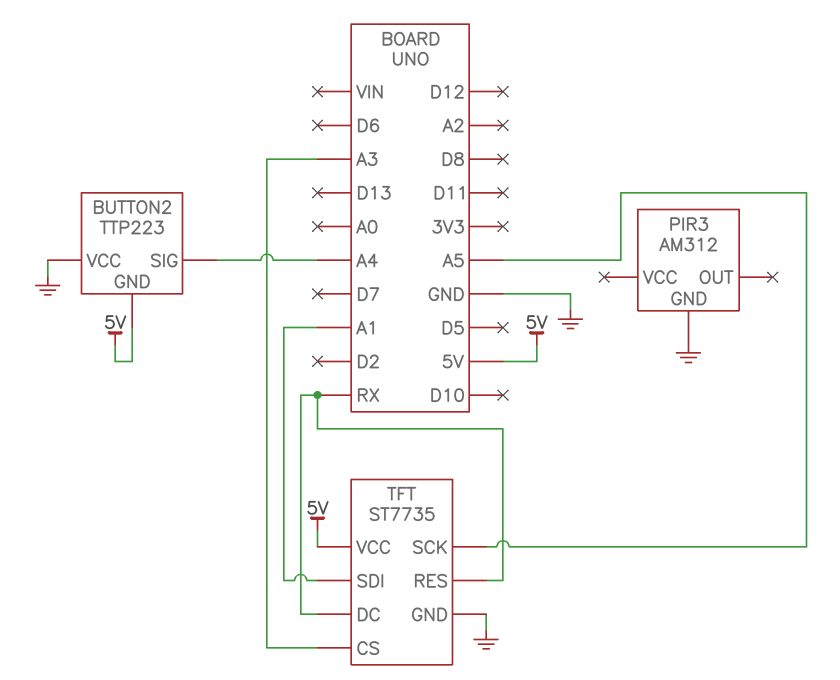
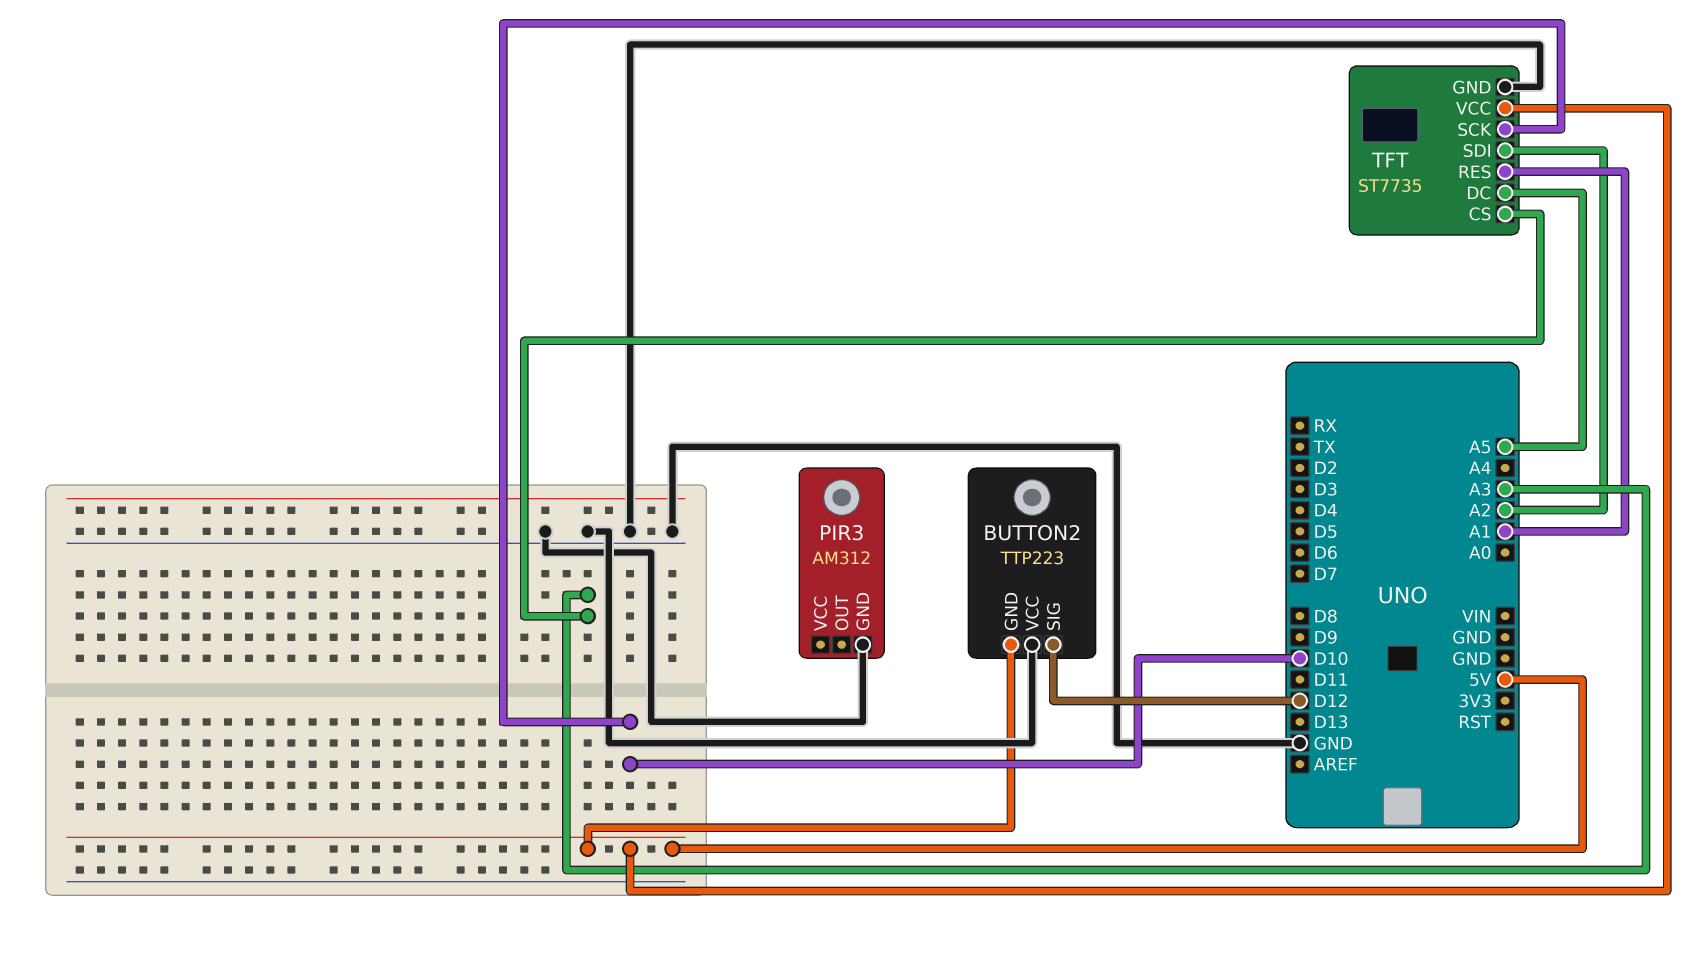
BUTTON2 pin SIG: A4 -> D12
TFT pin DC: RX -> A5
TFT pin RES: RX -> A1
TFT pin SCK: A5 -> D10
TFT pin SDI: A1 -> A2

